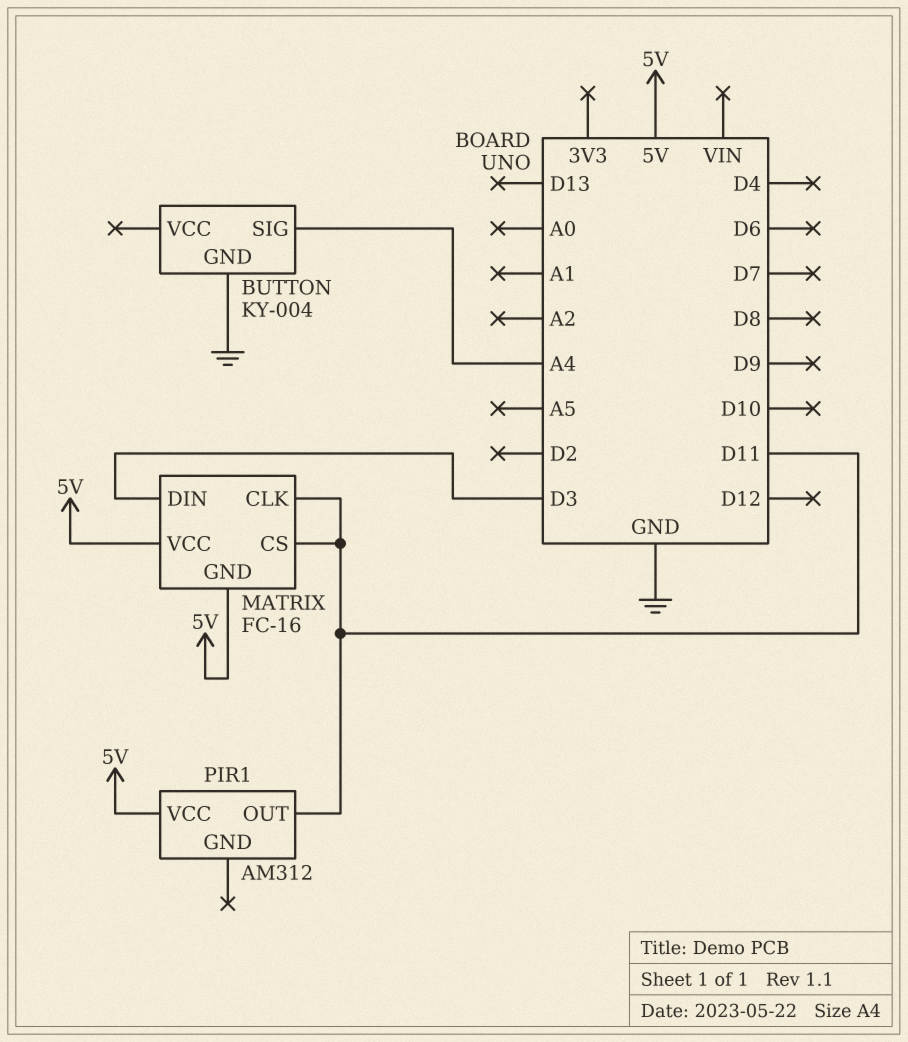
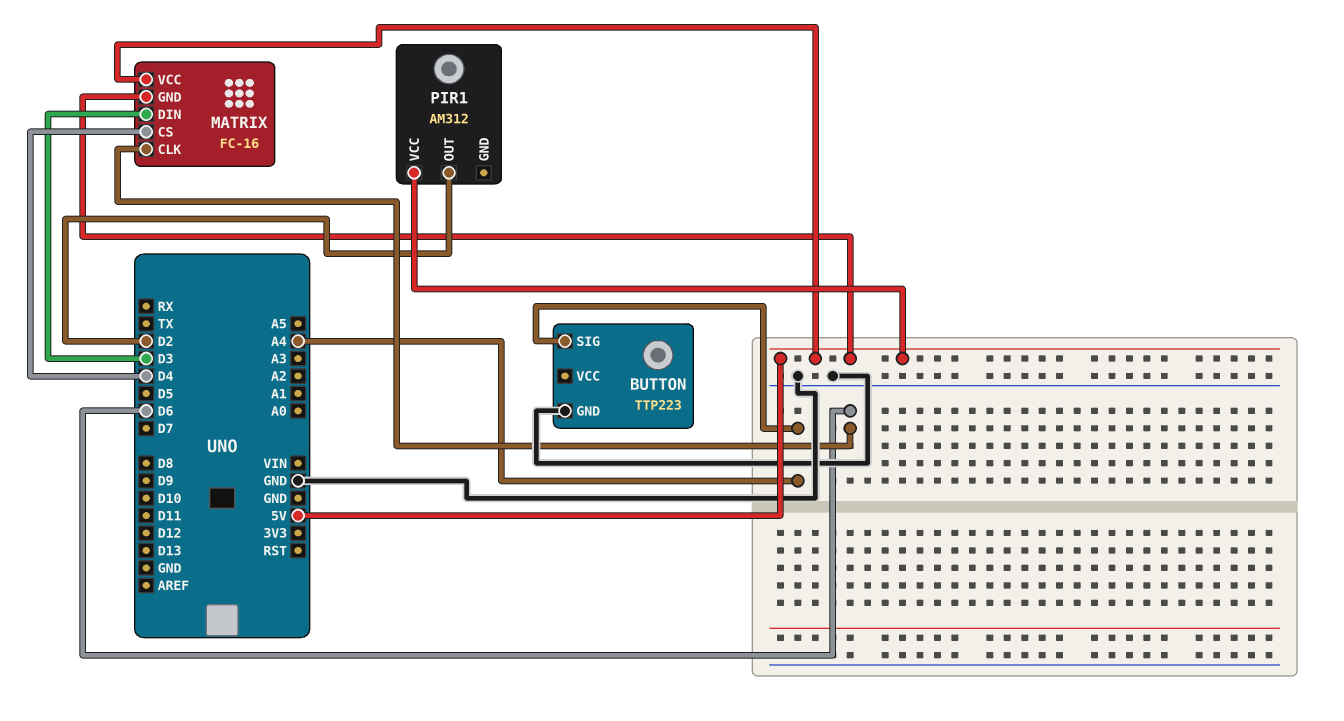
BUTTON: KY-004 -> TTP223
MATRIX pin CLK: D11 -> D6
MATRIX pin CS: D11 -> D4
PIR1 pin OUT: D11 -> D2

